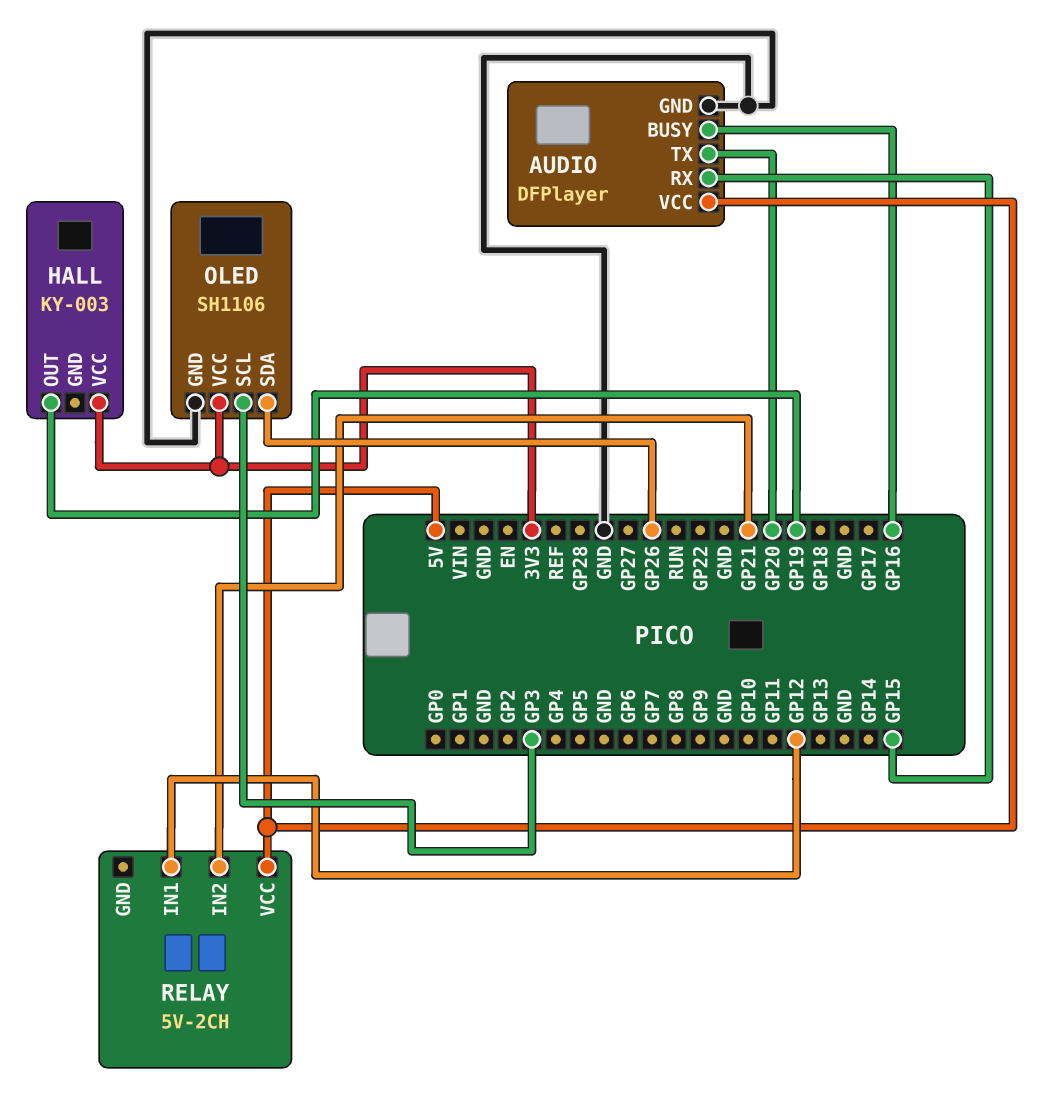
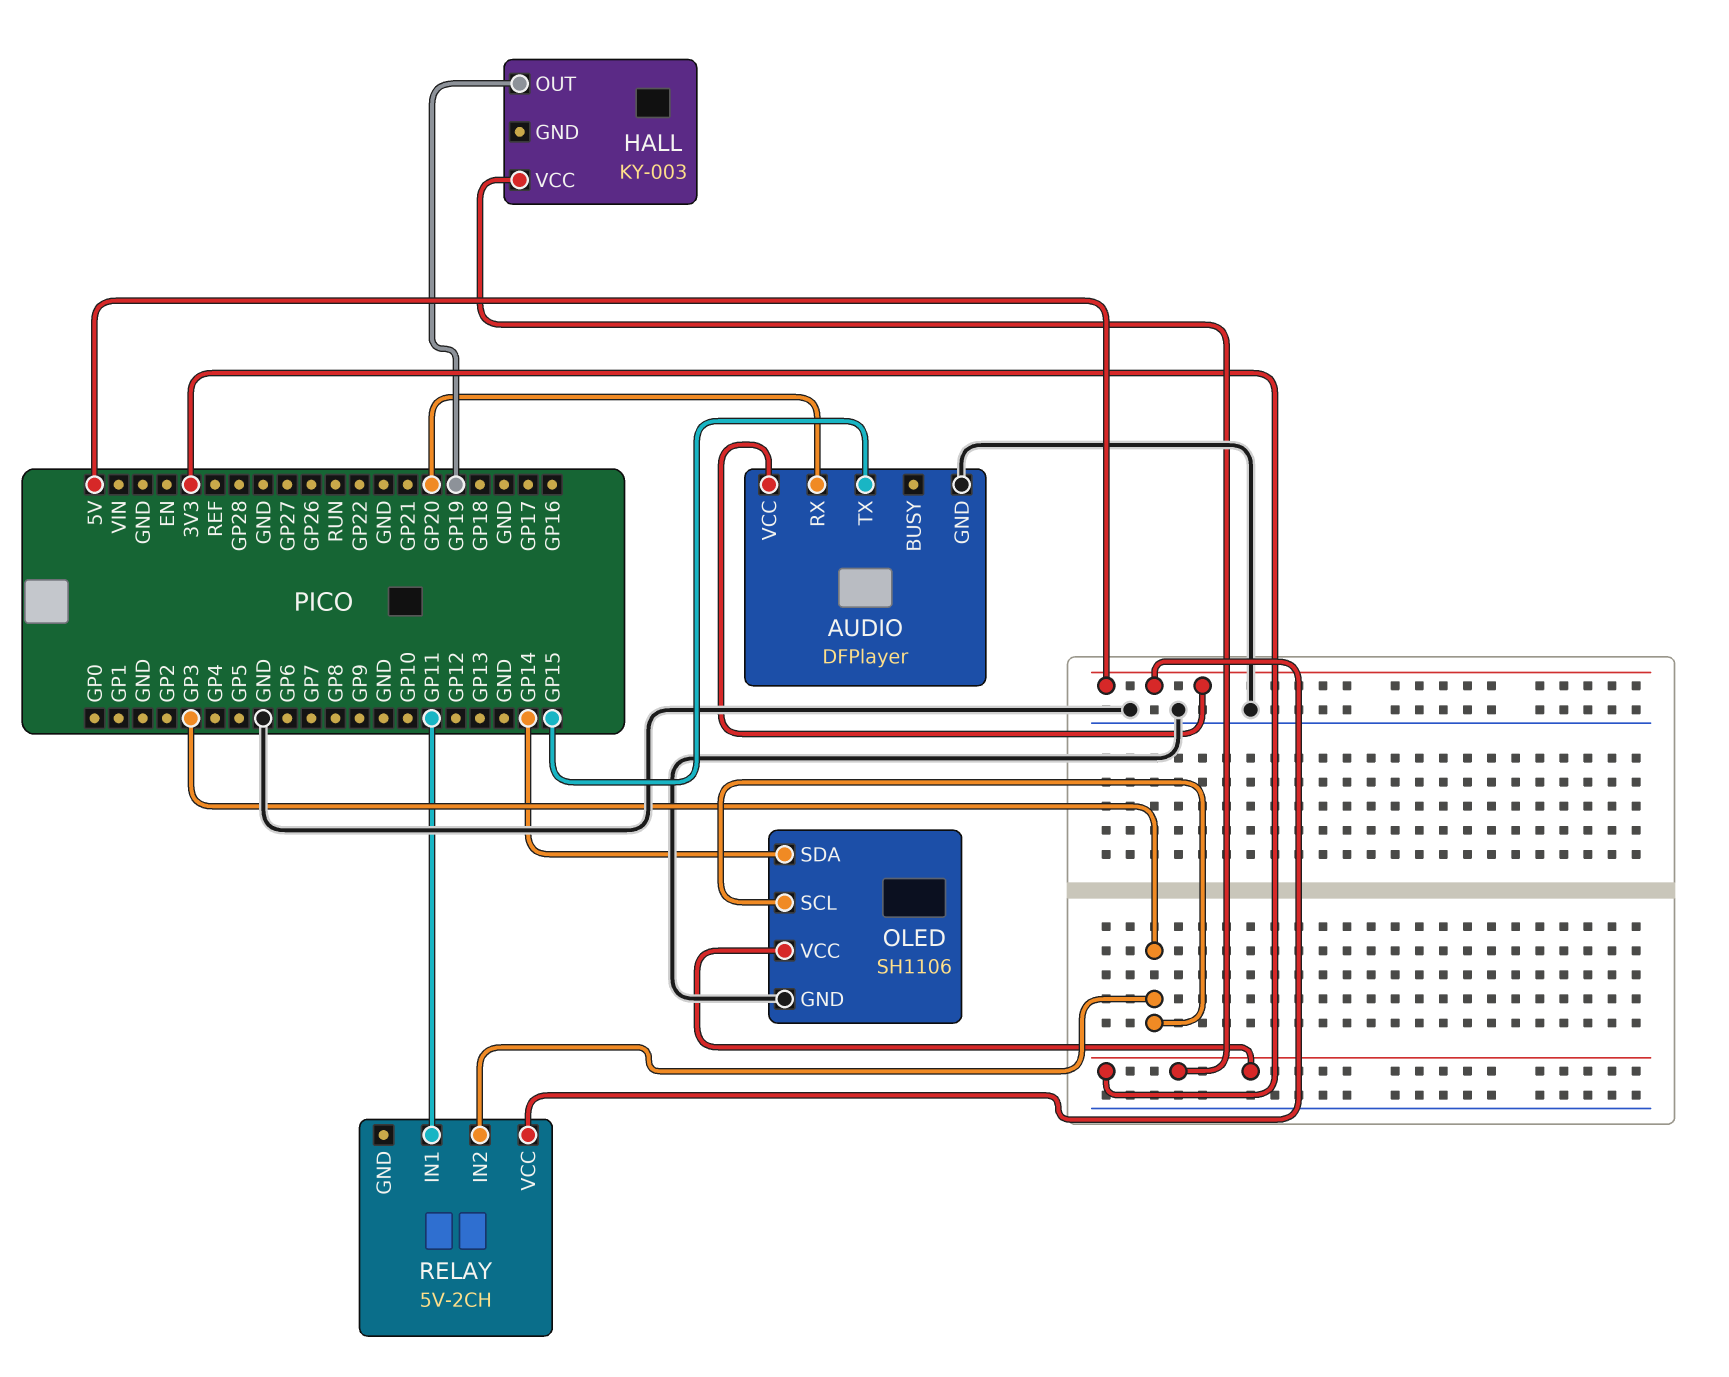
AUDIO pin BUSY: GP16 -> none
AUDIO pin RX: GP15 -> GP20
AUDIO pin TX: GP20 -> GP15
OLED pin SDA: GP26 -> GP14
RELAY pin IN1: GP12 -> GP11
RELAY pin IN2: GP21 -> GP3

